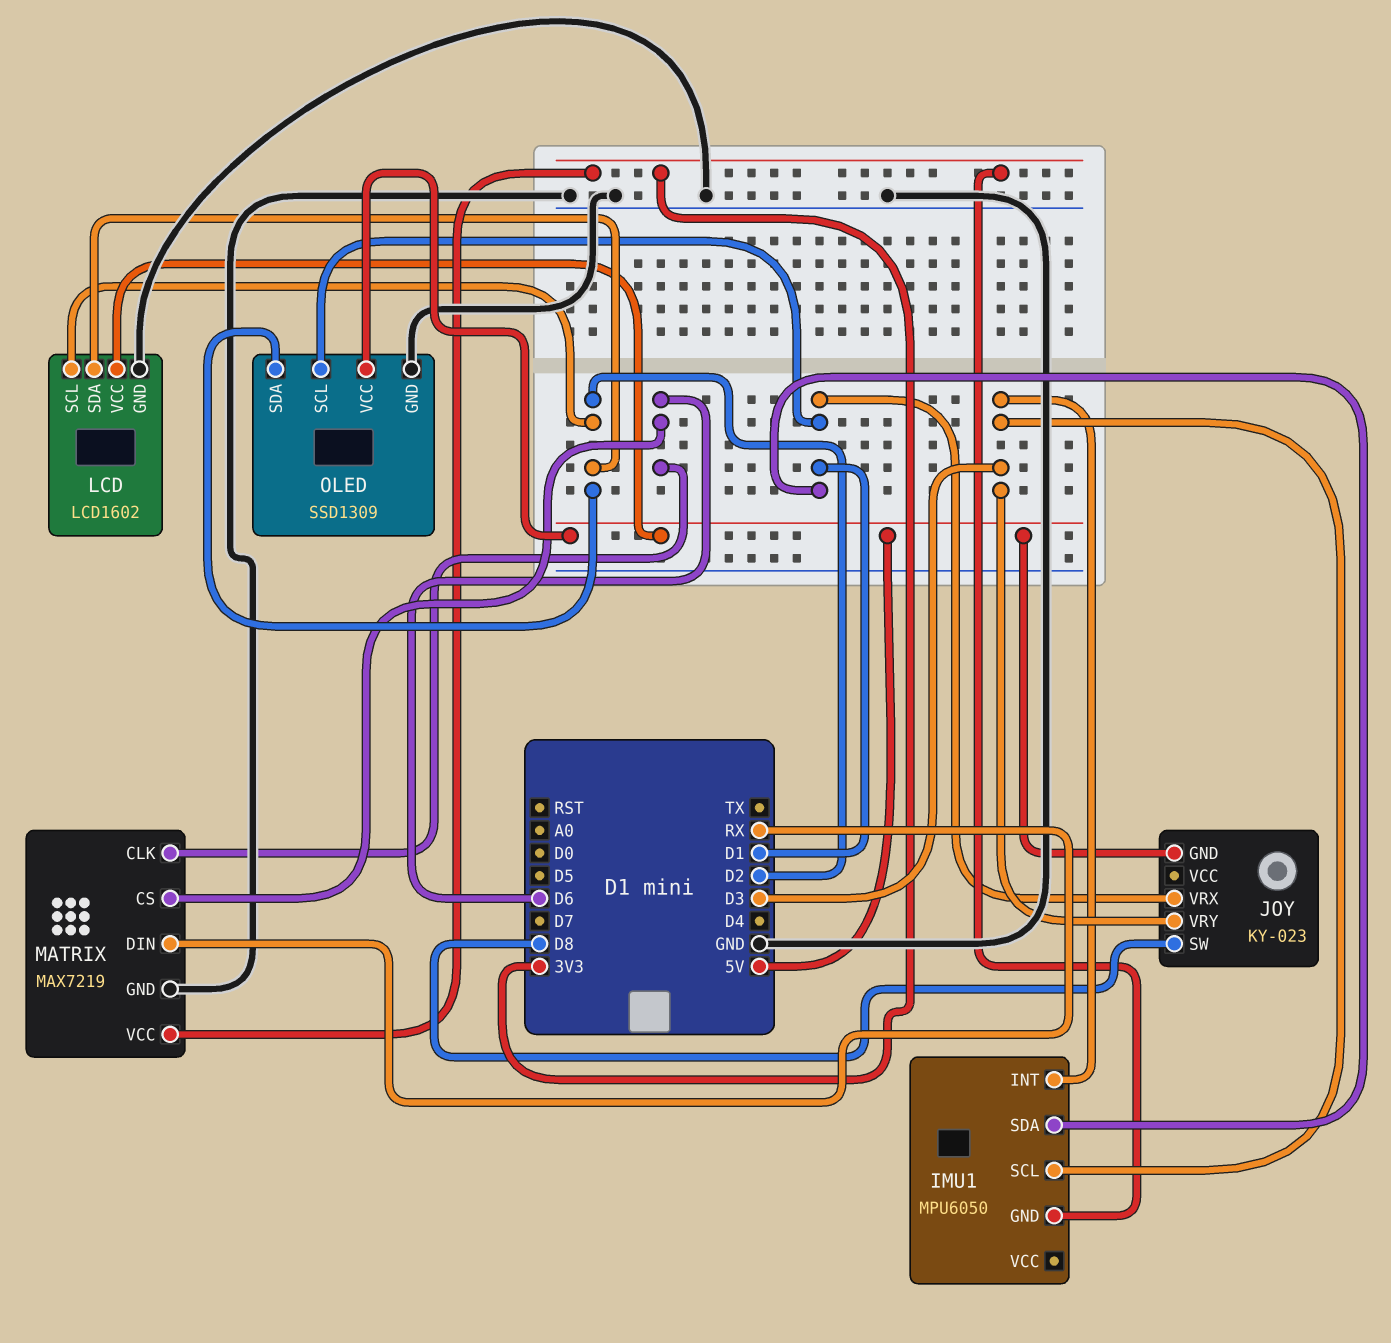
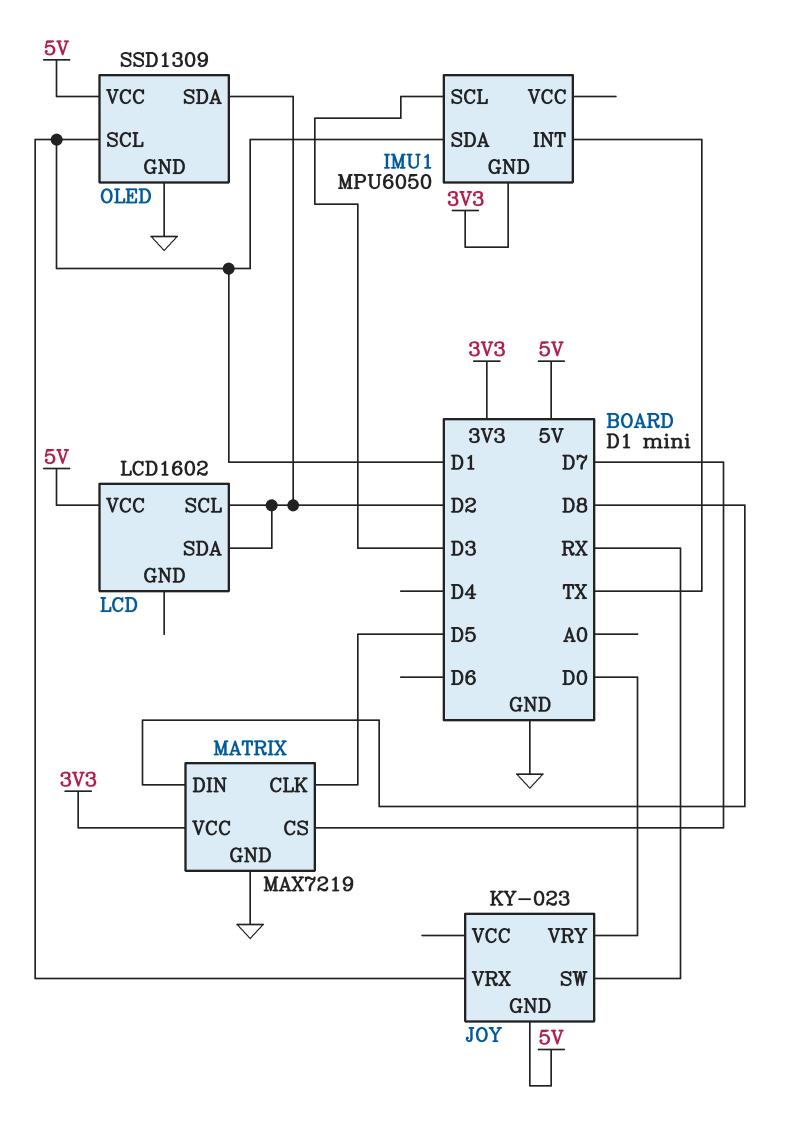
IMU1 pin INT: D3 -> TX
JOY pin SW: D8 -> RX
JOY pin VRY: D3 -> D0
LCD pin GND: GND -> none
MATRIX pin CLK: D6 -> D5
MATRIX pin CS: D6 -> D7
MATRIX pin DIN: RX -> D8

